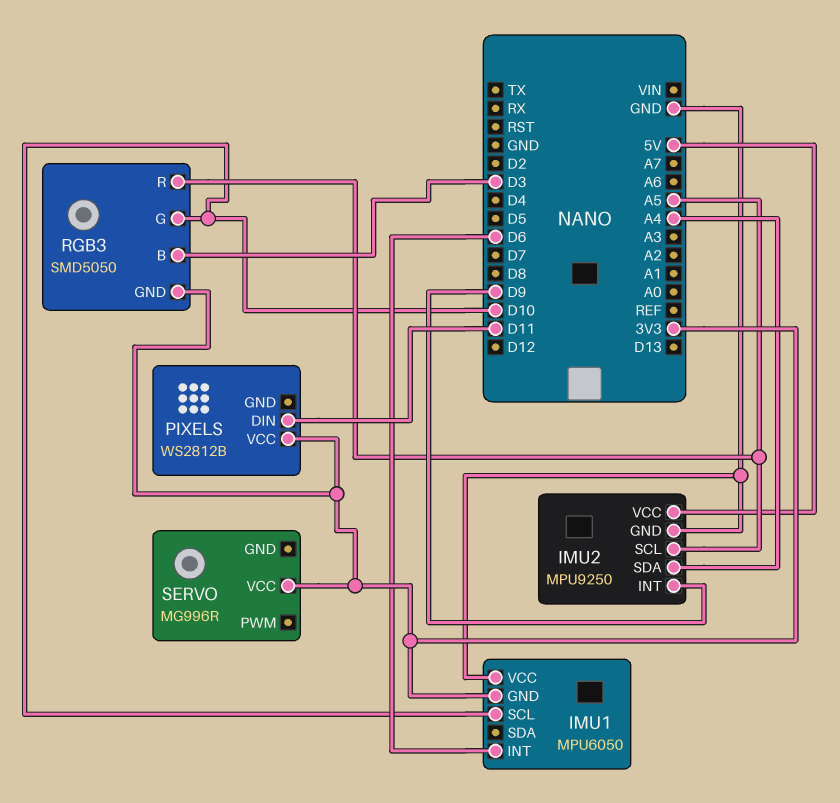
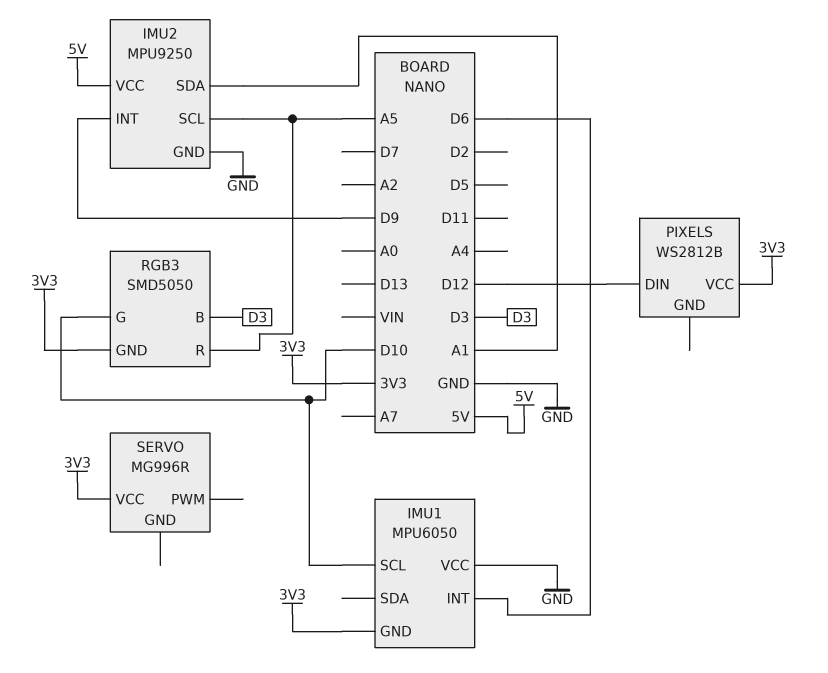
IMU2 pin SDA: A4 -> A1
PIXELS pin DIN: D11 -> D12

